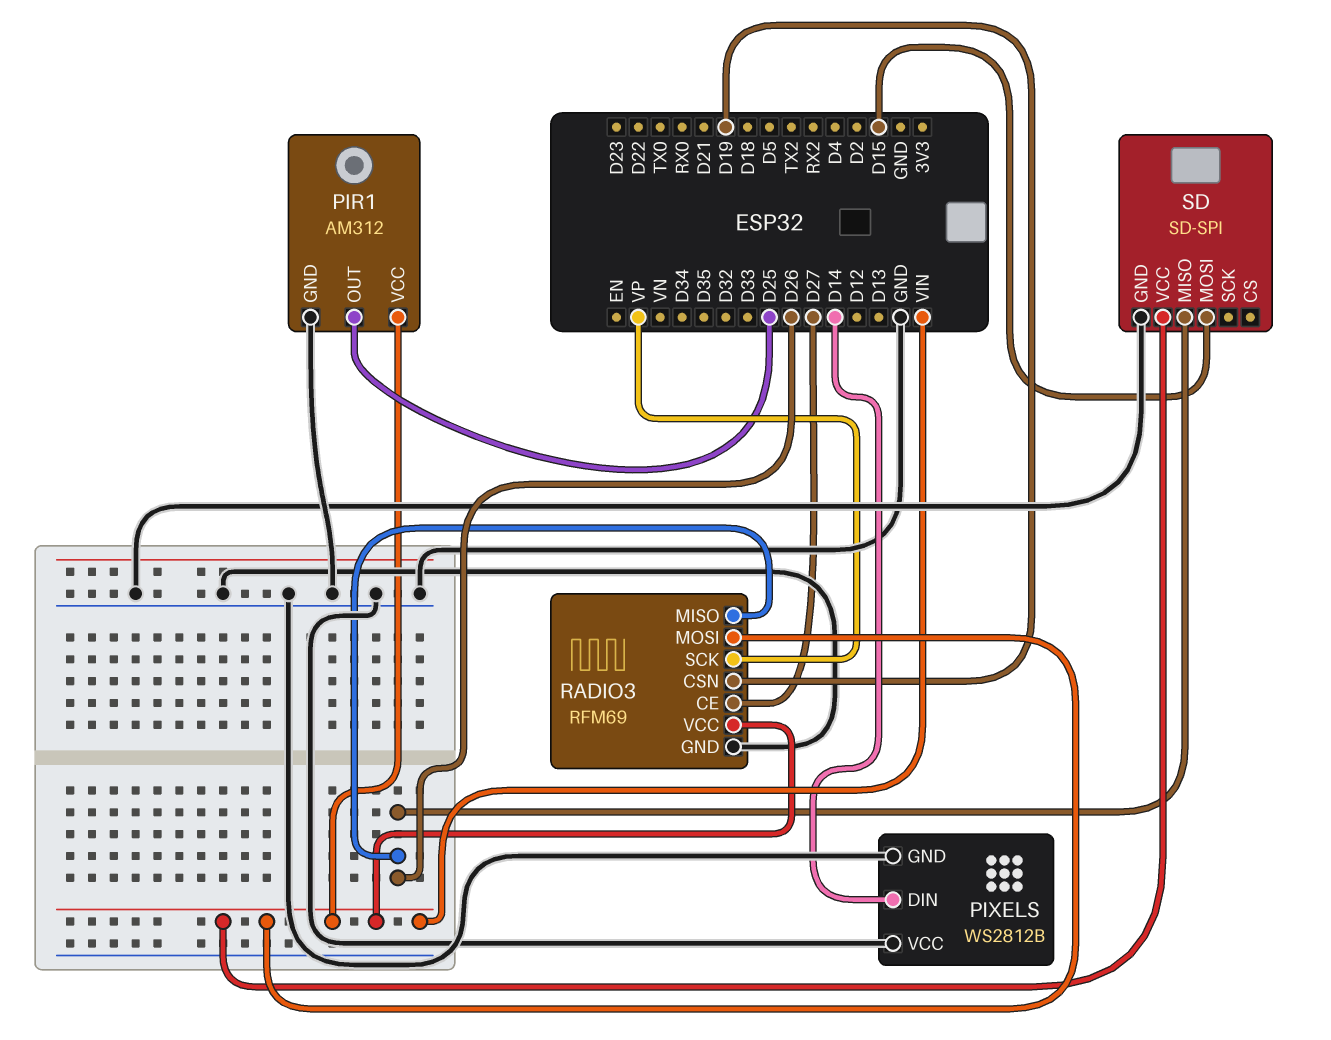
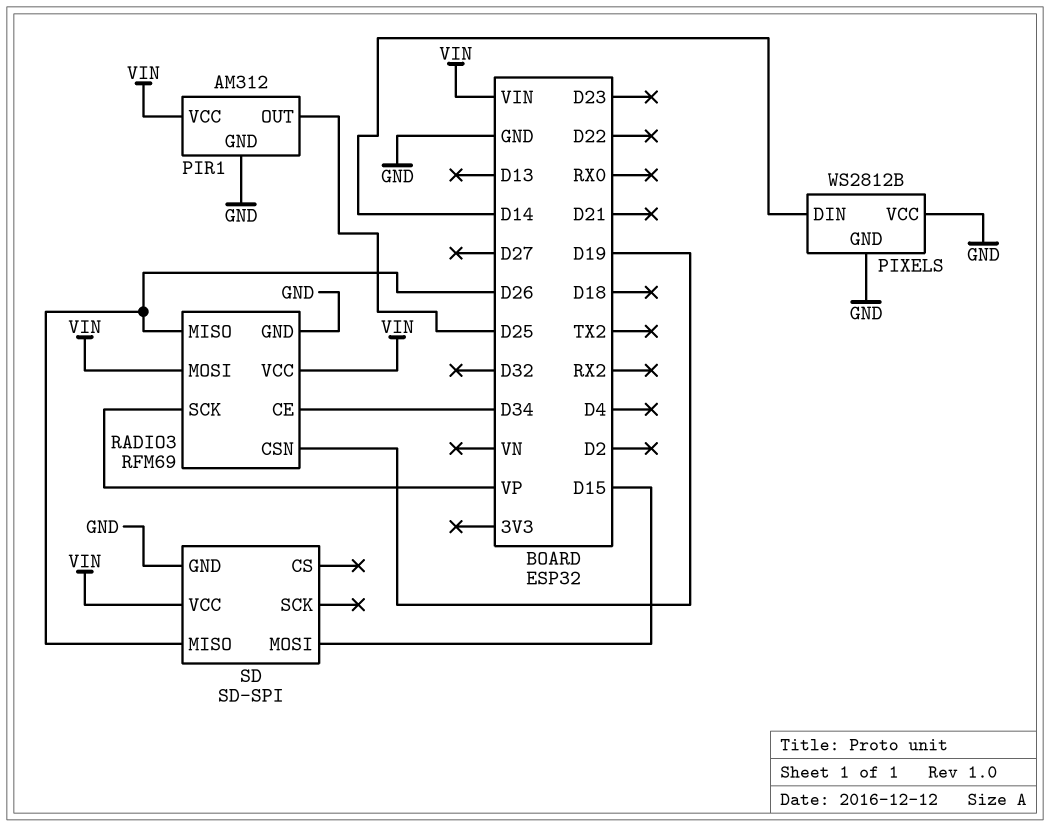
RADIO3 pin CE: D27 -> D34

